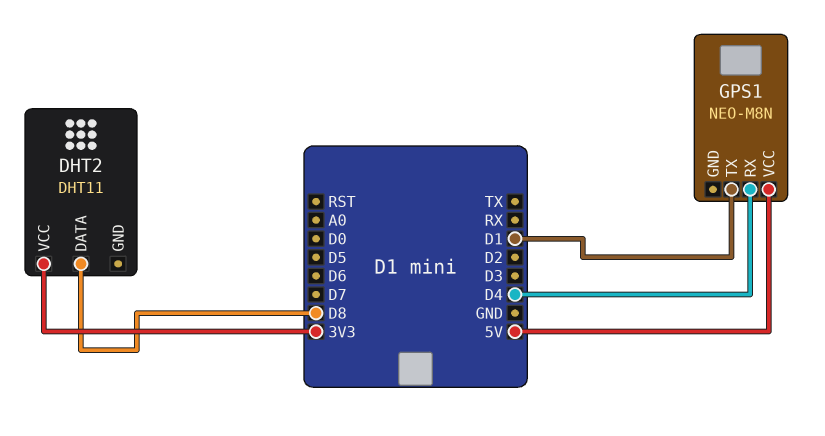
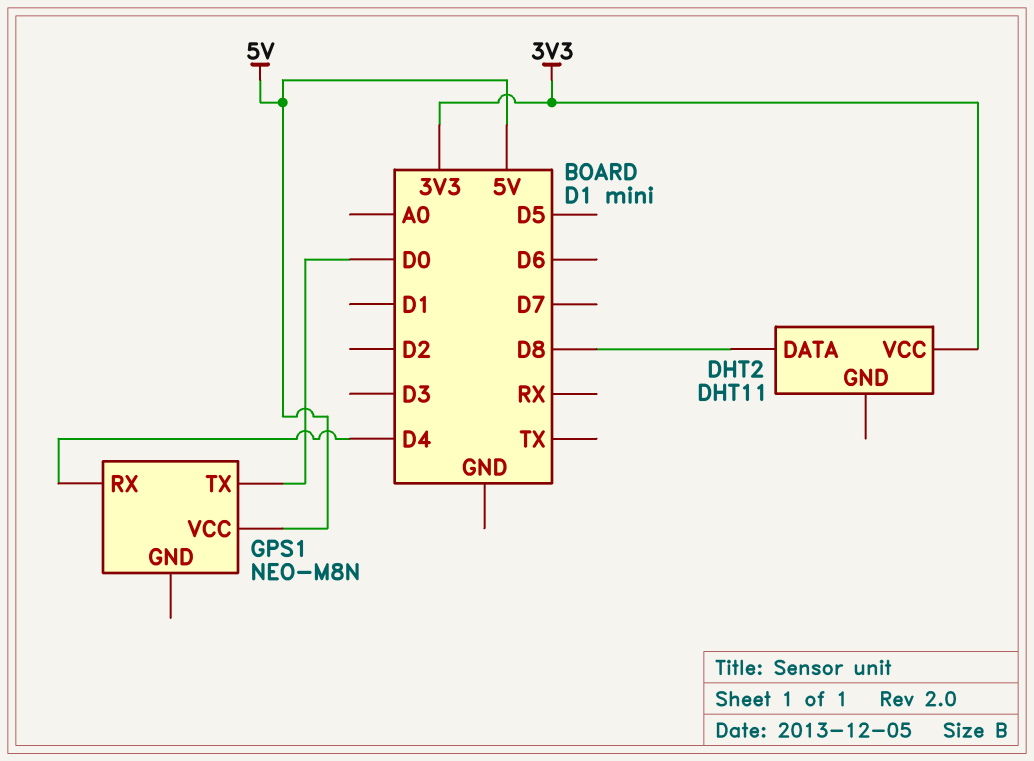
GPS1 pin TX: D1 -> D0

